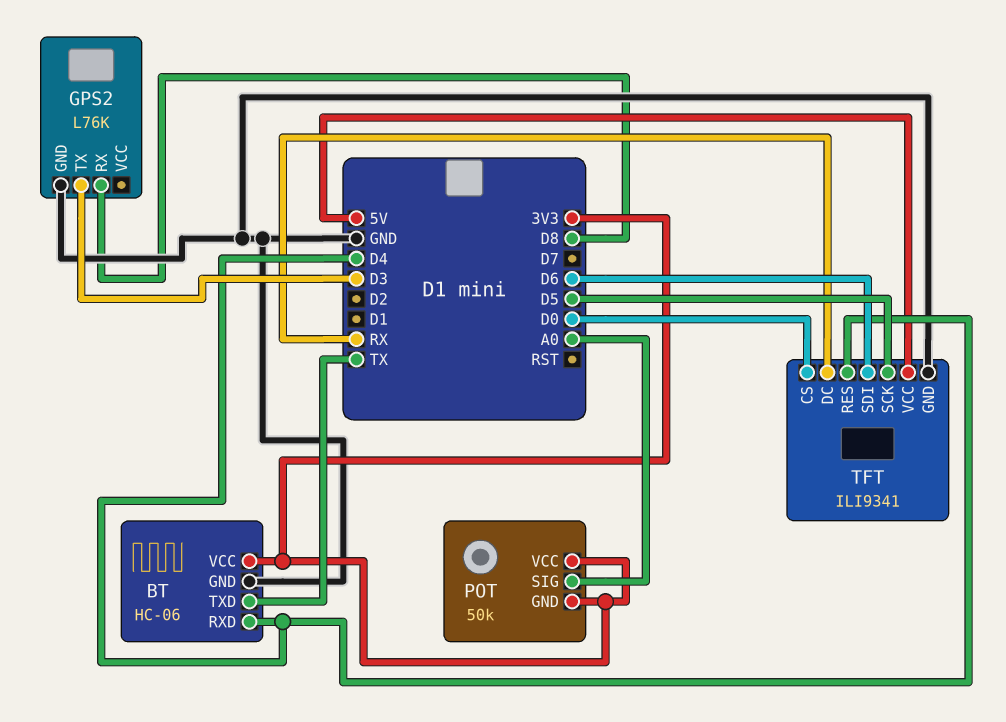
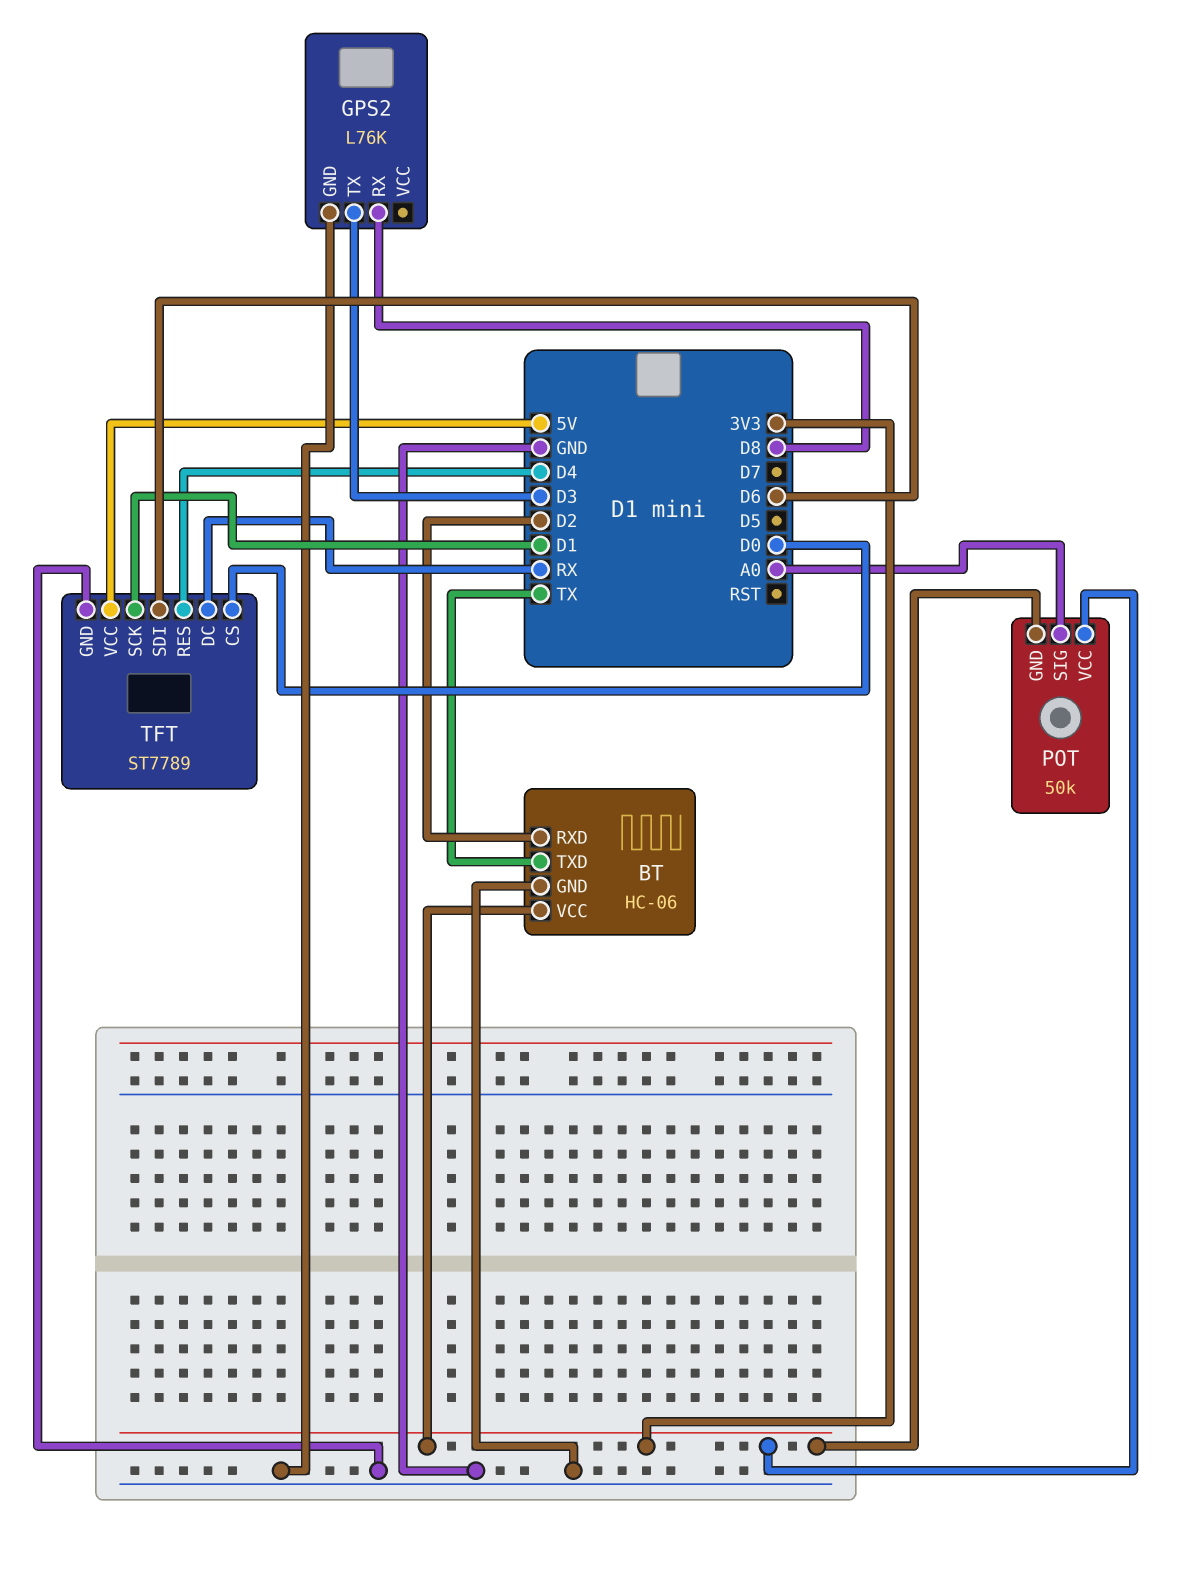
BT pin RXD: D4 -> D2
TFT: ILI9341 -> ST7789
TFT pin SCK: D5 -> D1

